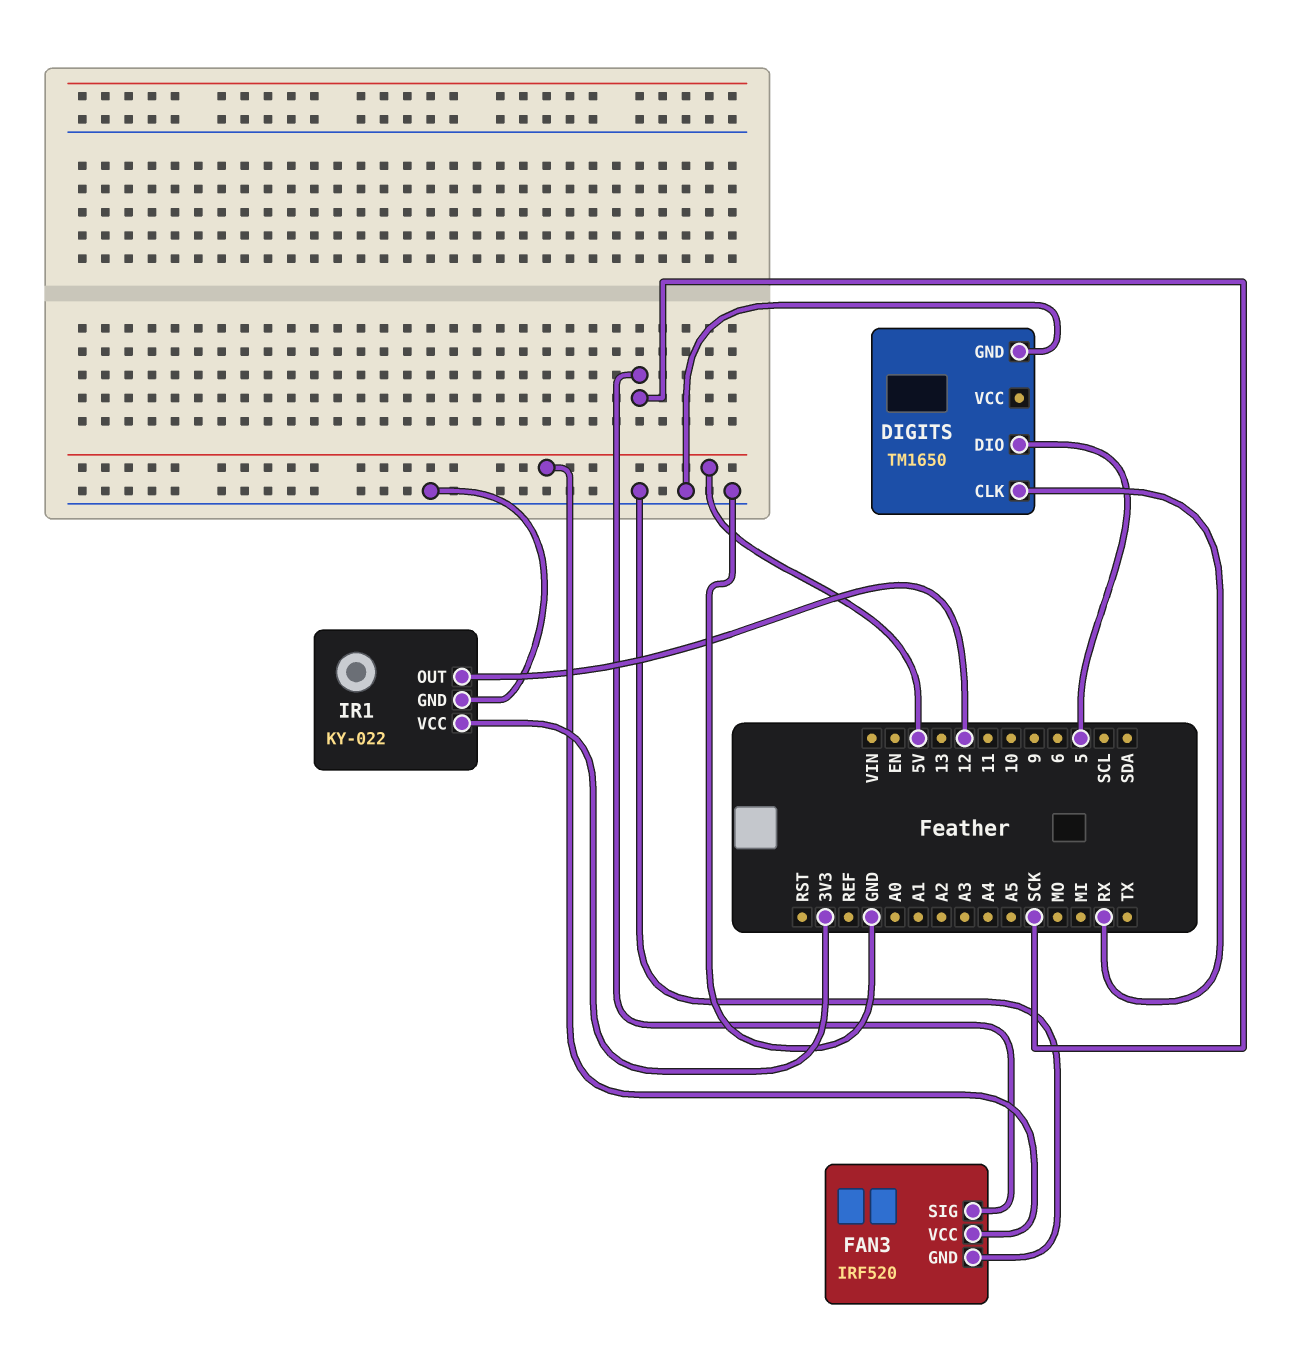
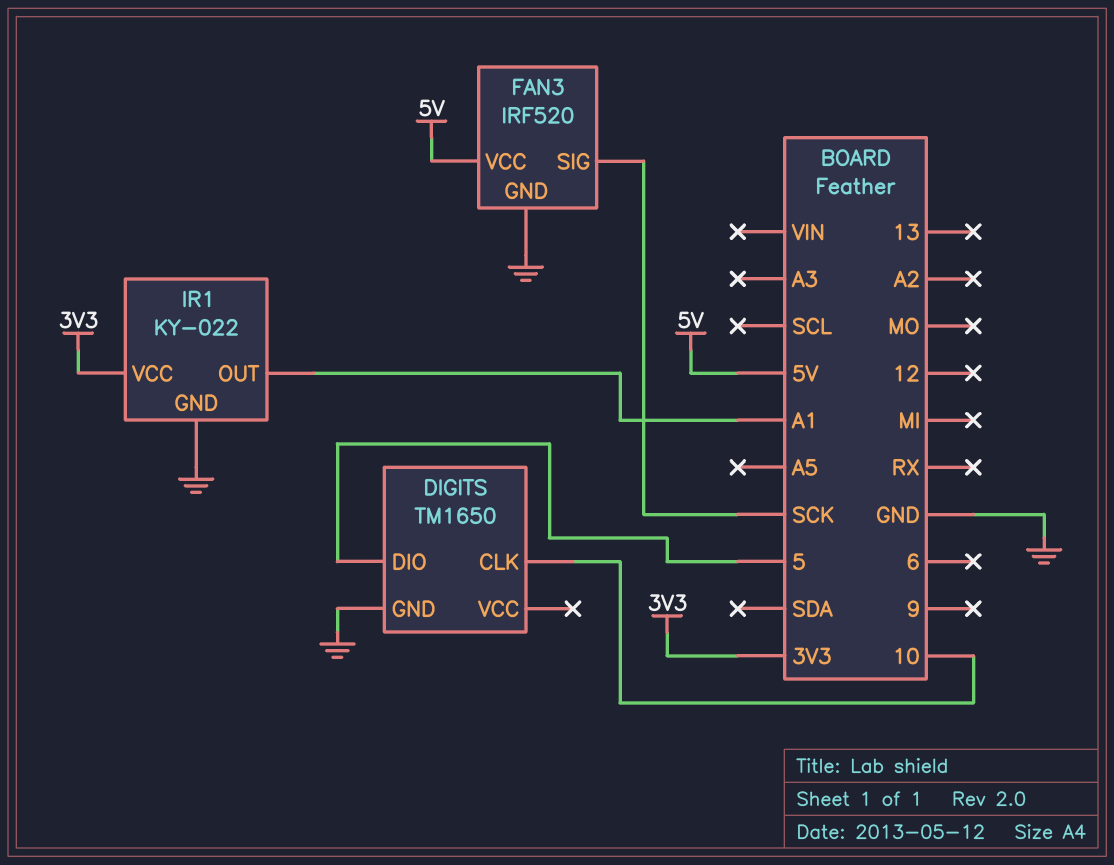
DIGITS pin CLK: RX -> 10
IR1 pin OUT: 12 -> A1

